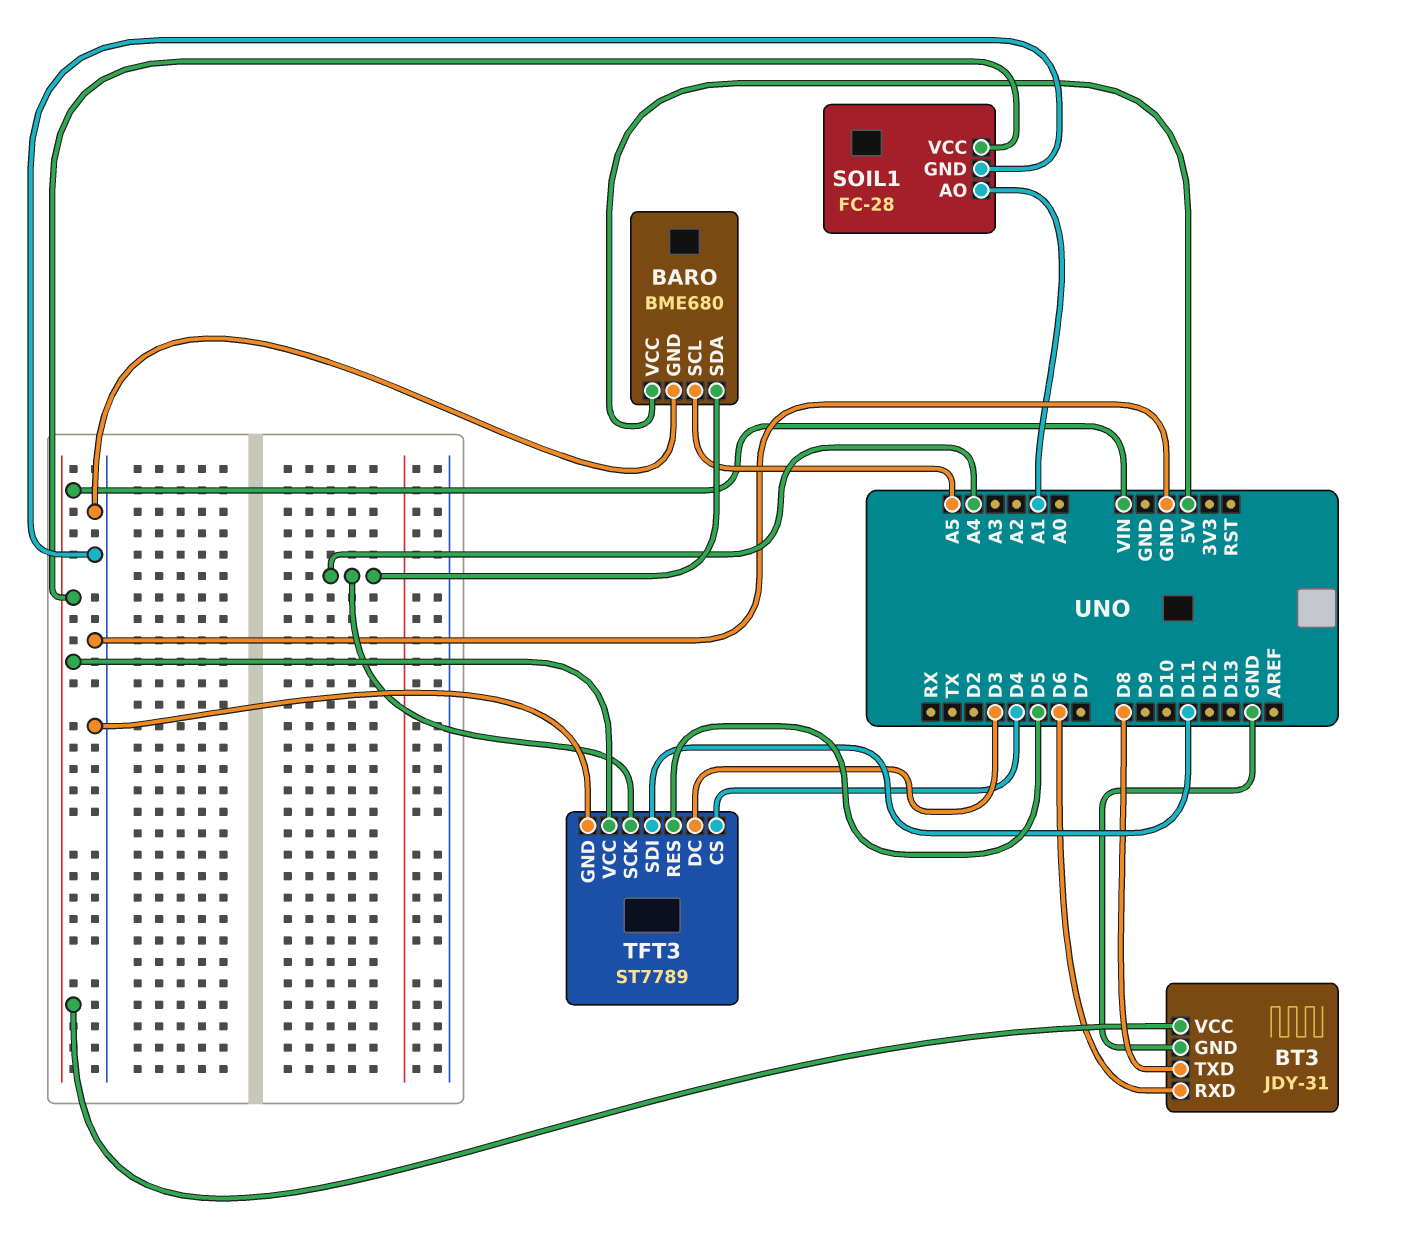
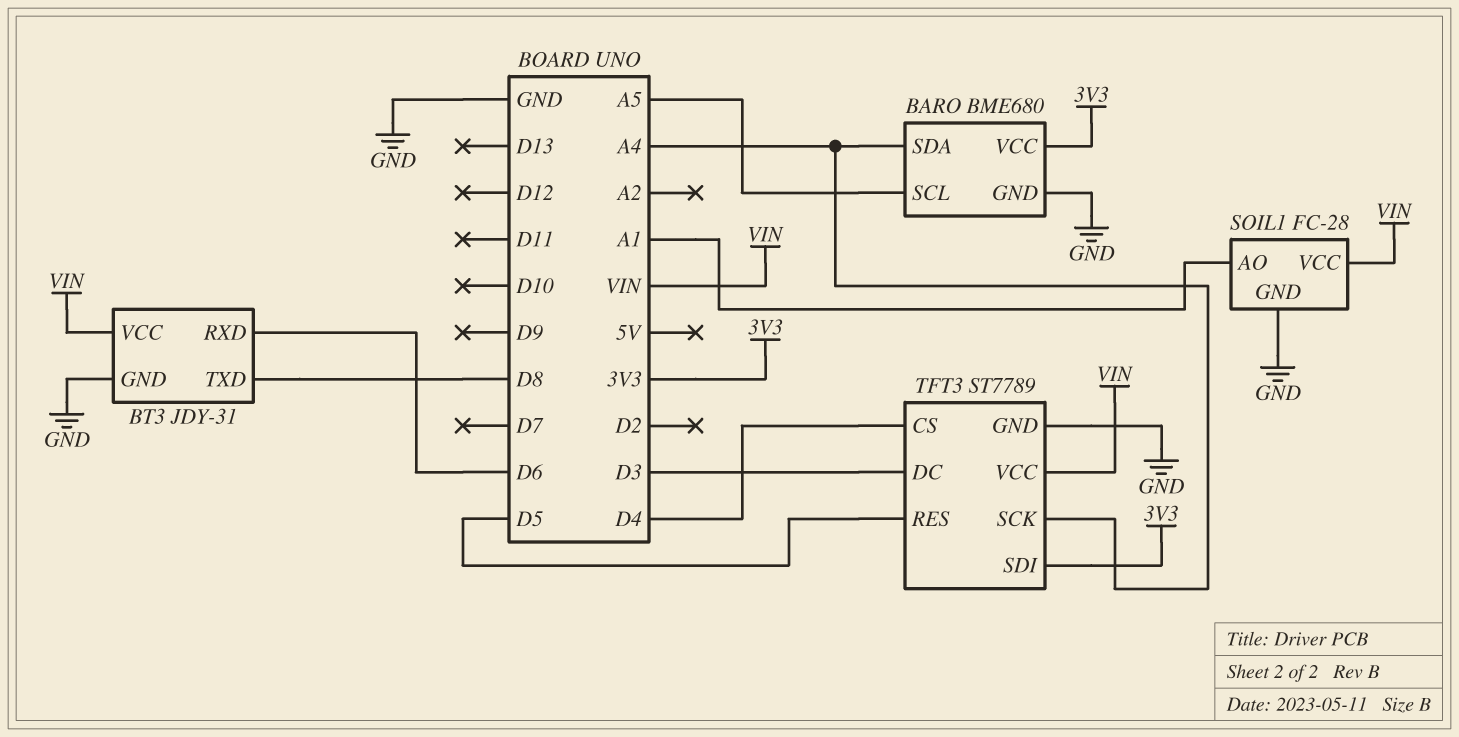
BARO pin VCC: 5V -> 3V3
TFT3 pin SDI: D11 -> 3V3

